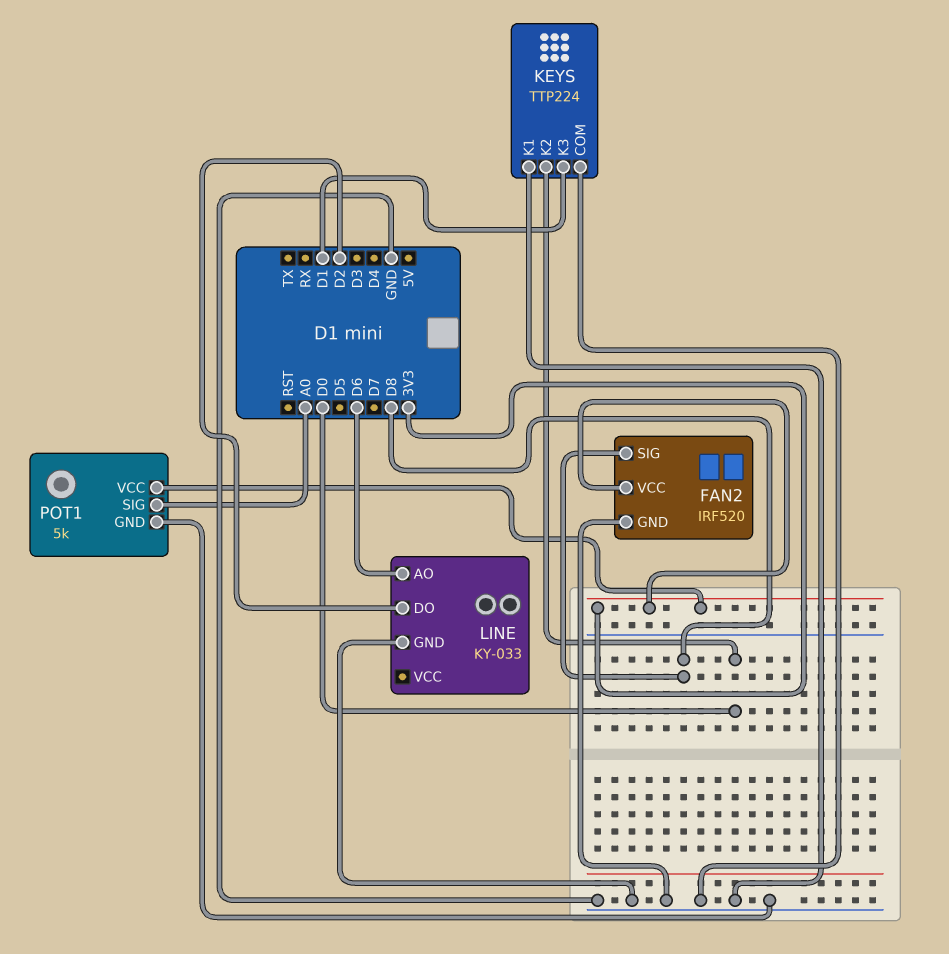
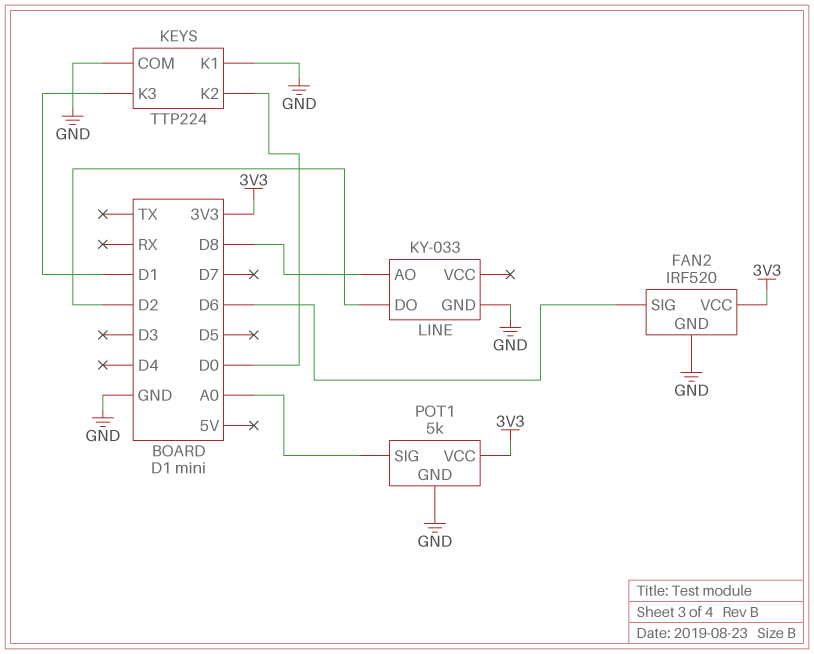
FAN2 pin SIG: D8 -> D6
LINE pin AO: D6 -> D8

